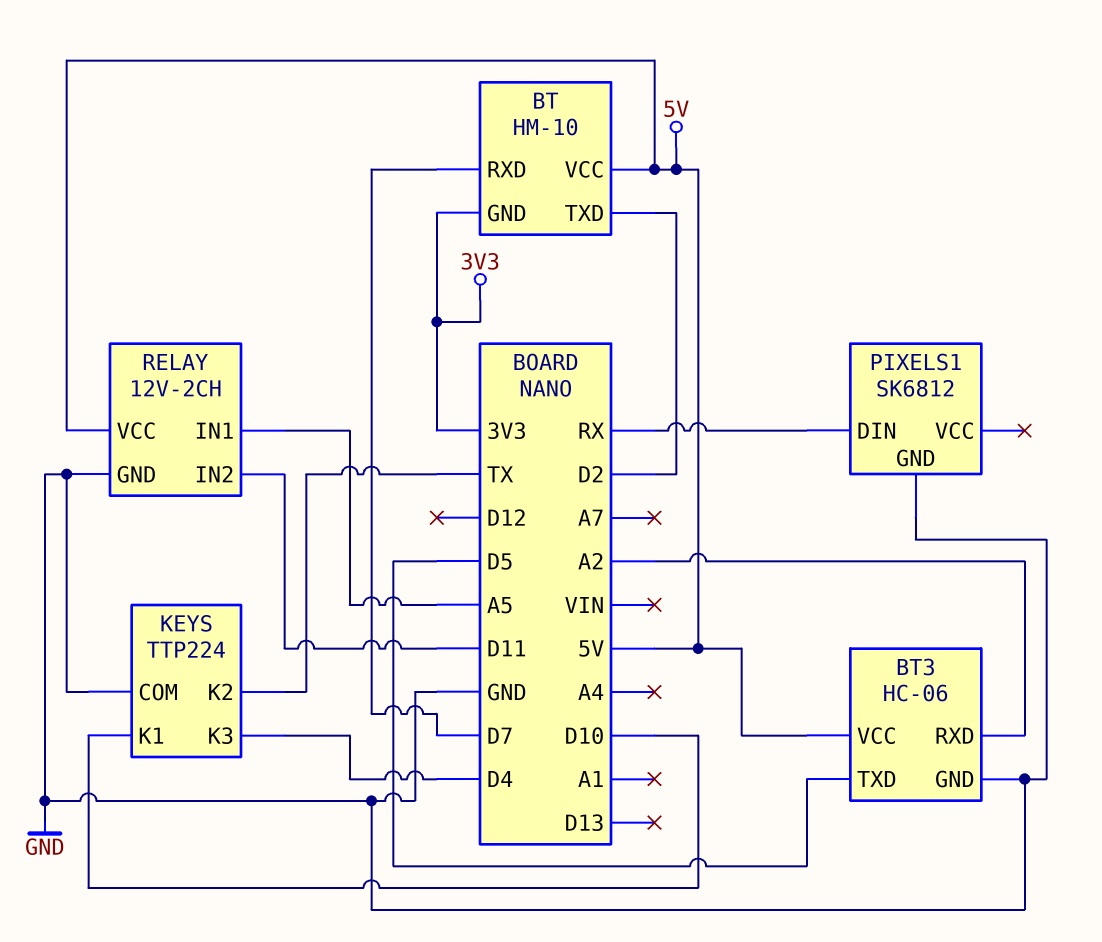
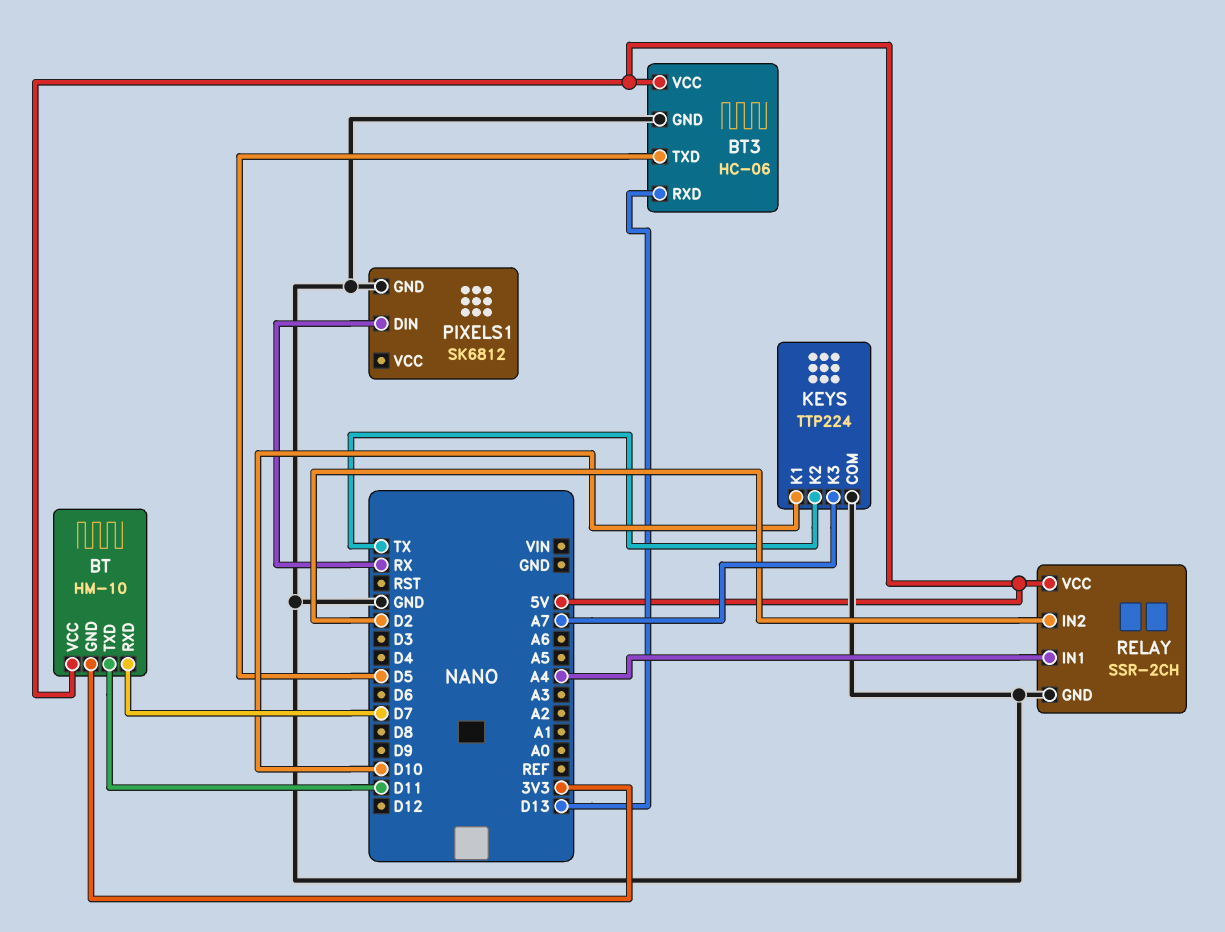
BT pin TXD: D2 -> D11
BT3 pin RXD: A2 -> D13
KEYS pin K3: D4 -> A7
RELAY: 12V-2CH -> SSR-2CH
RELAY pin IN1: A5 -> A4
RELAY pin IN2: D11 -> D2

